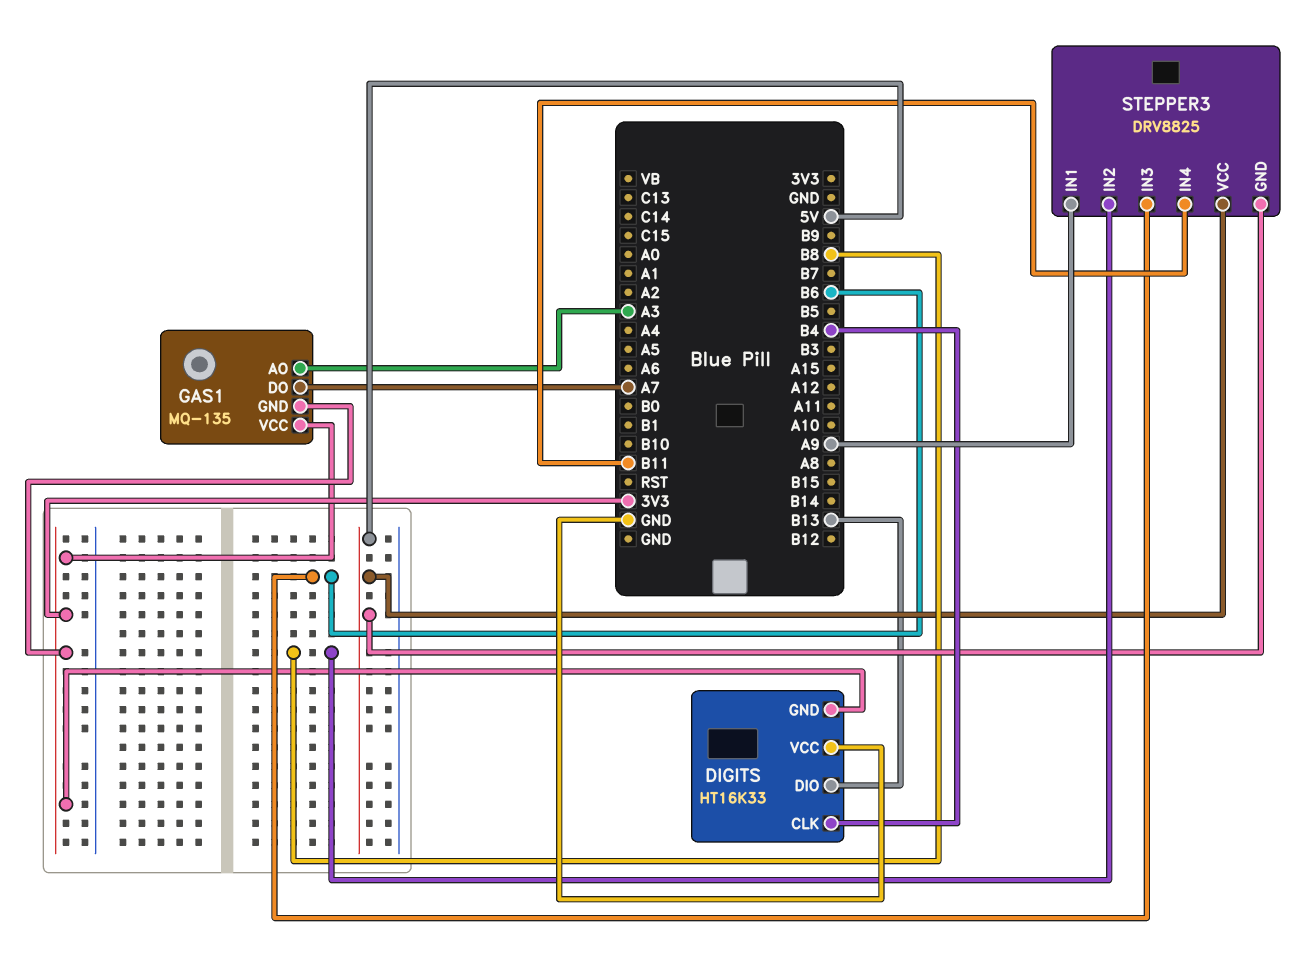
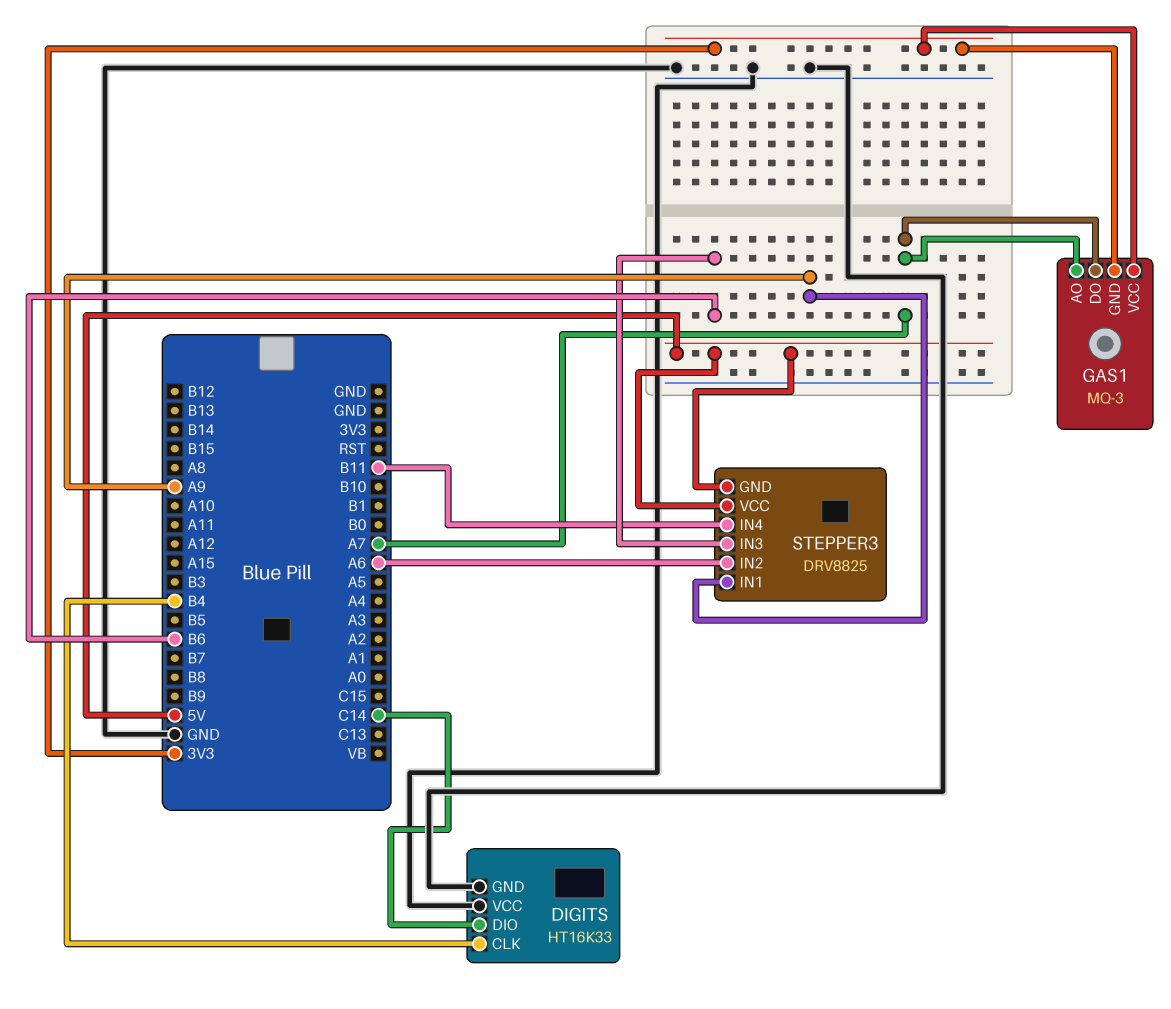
DIGITS pin DIO: B13 -> C14
DIGITS pin GND: 3V3 -> GND
GAS1: MQ-135 -> MQ-3
GAS1 pin AO: A3 -> A7
STEPPER3 pin IN2: B8 -> A6

